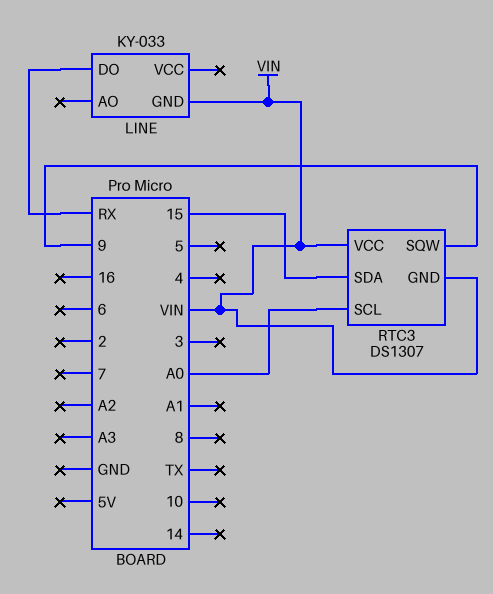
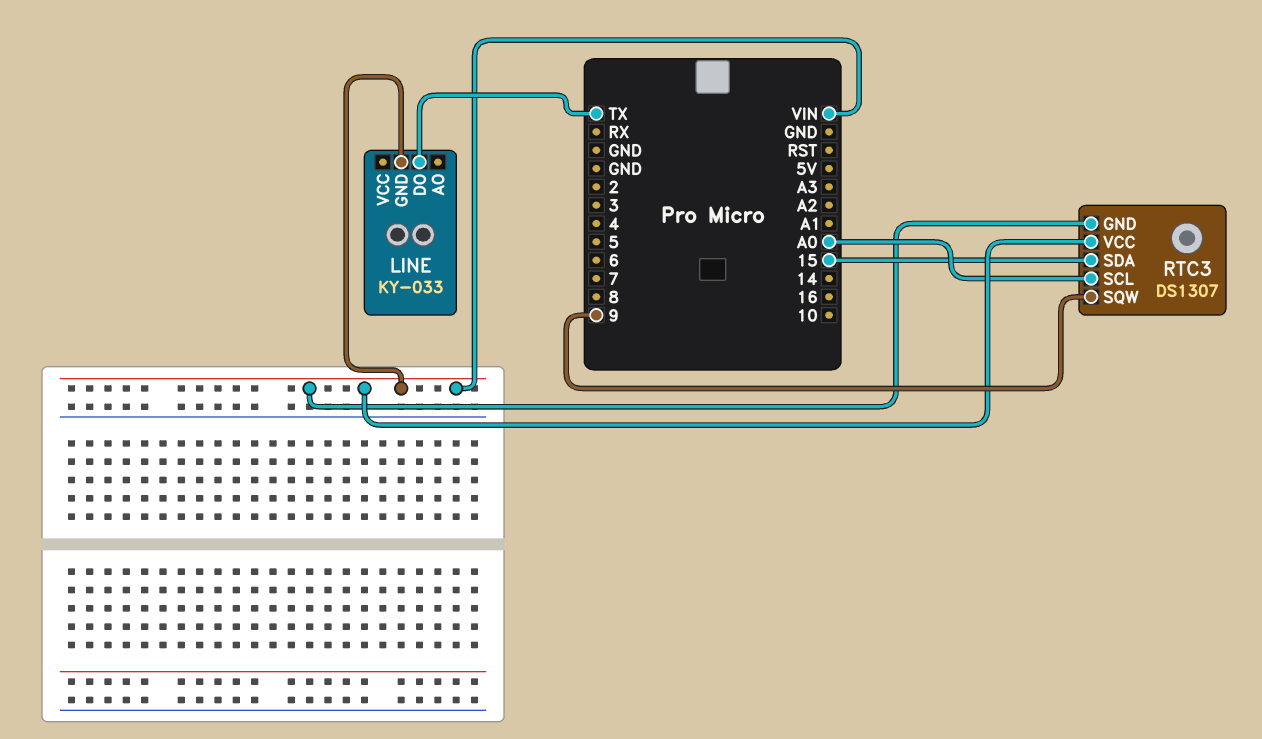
LINE pin DO: RX -> TX

